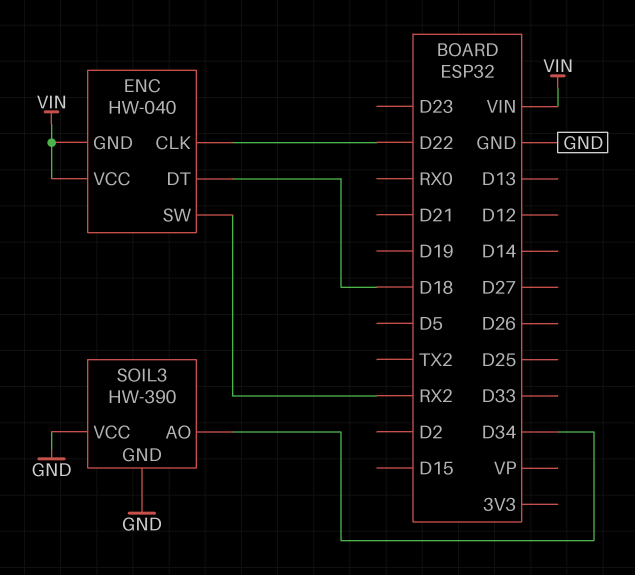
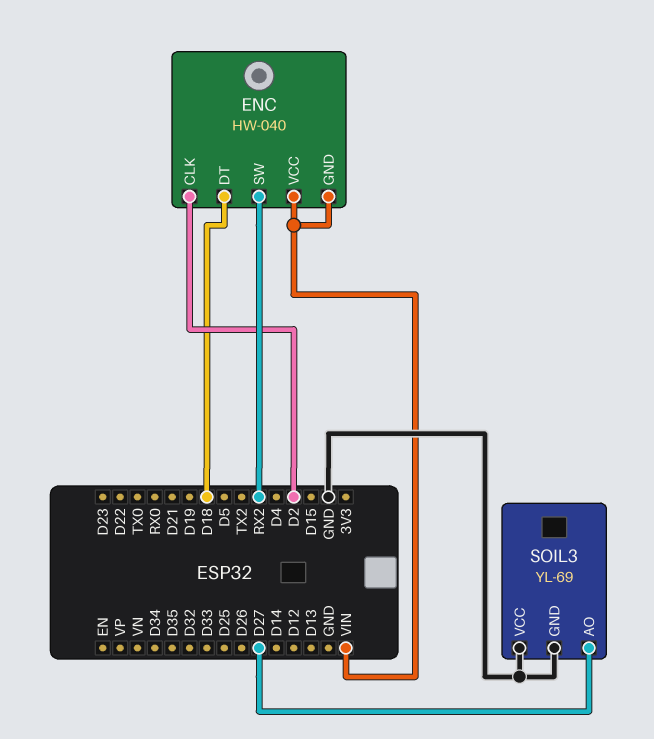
ENC pin CLK: D22 -> D2
SOIL3: HW-390 -> YL-69
SOIL3 pin AO: D34 -> D27

